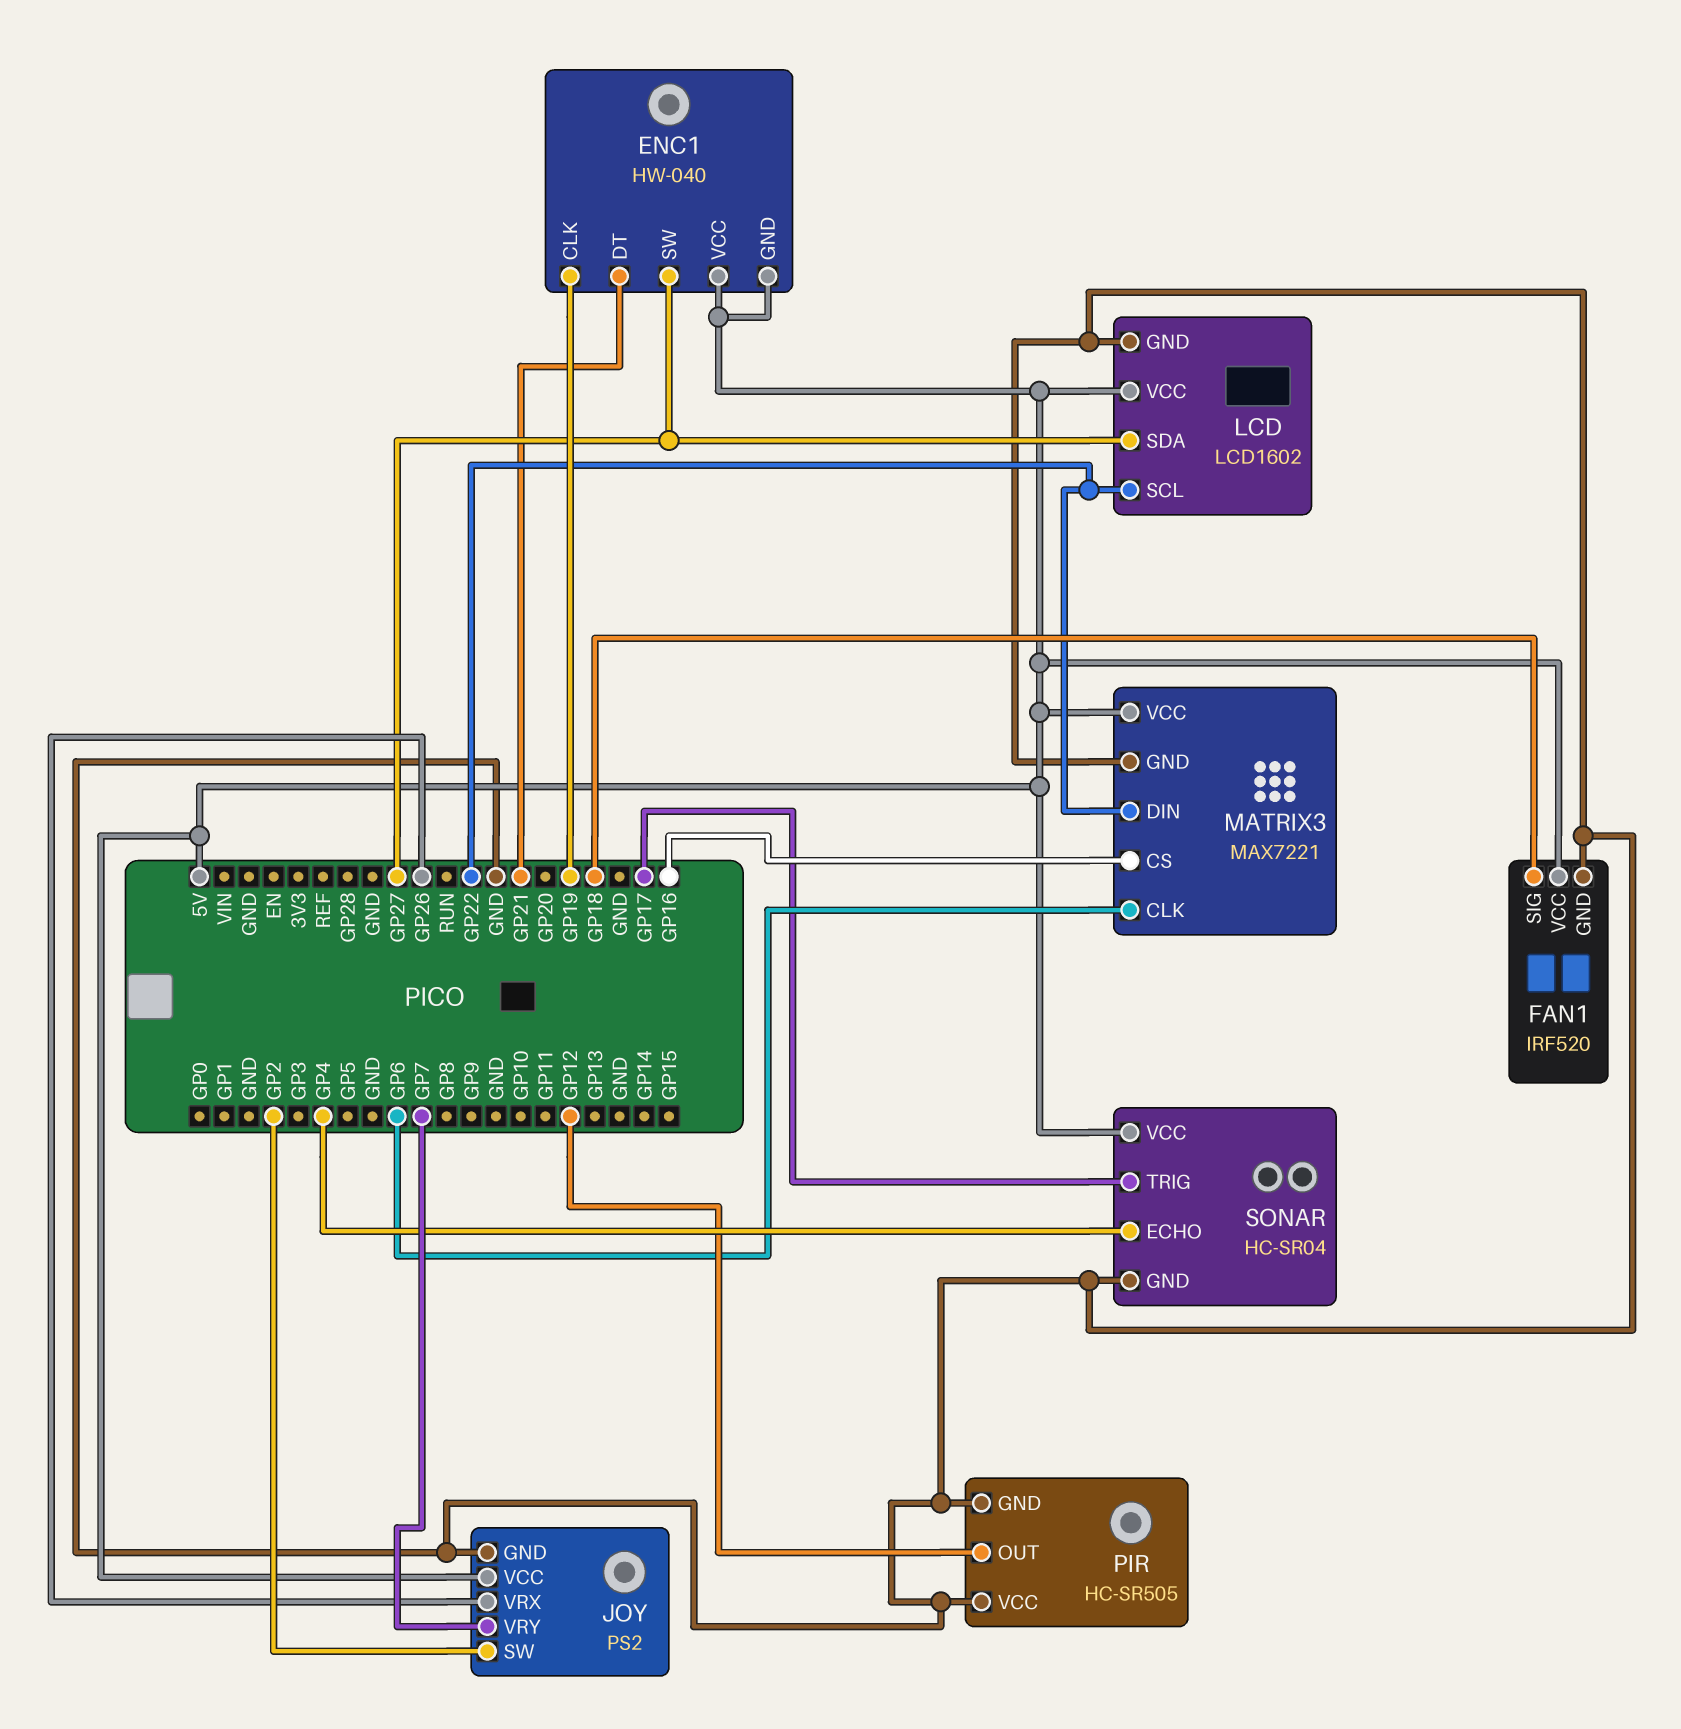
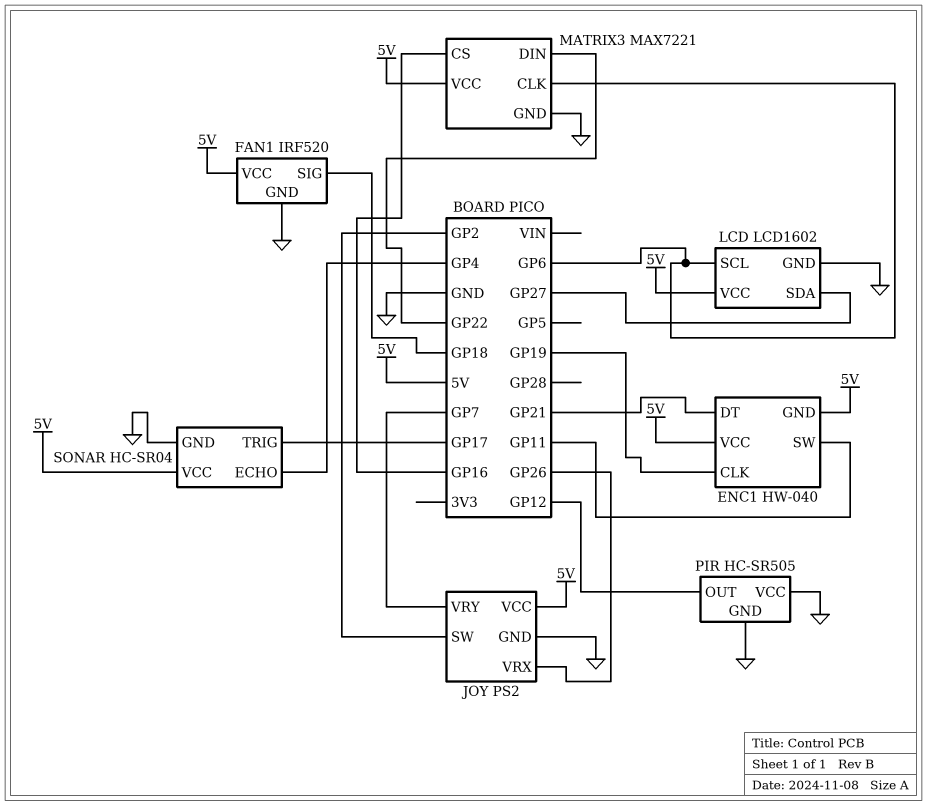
ENC1 pin SW: GP27 -> GP11
LCD pin SCL: GP22 -> GP6

